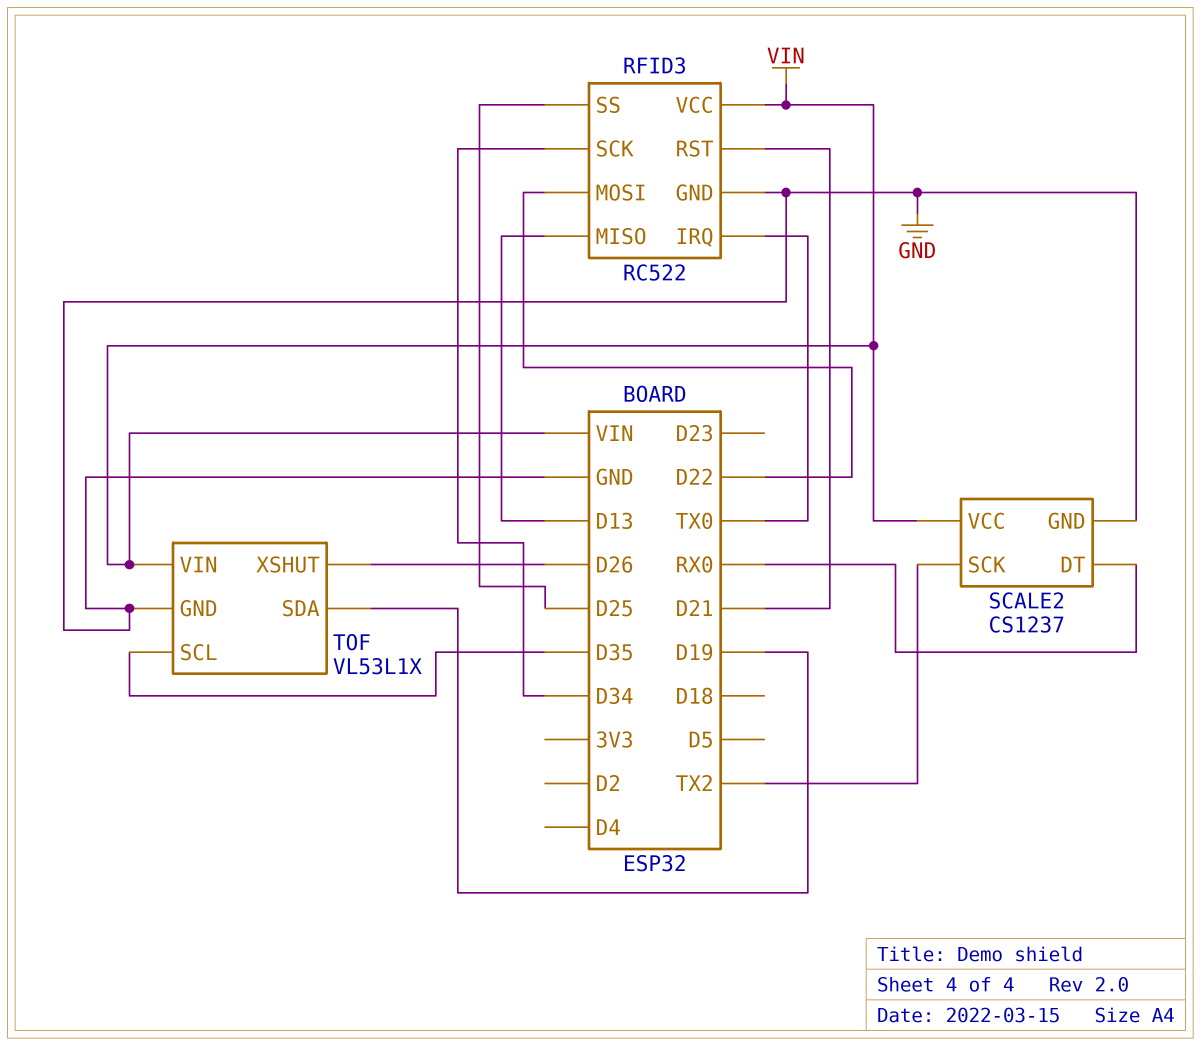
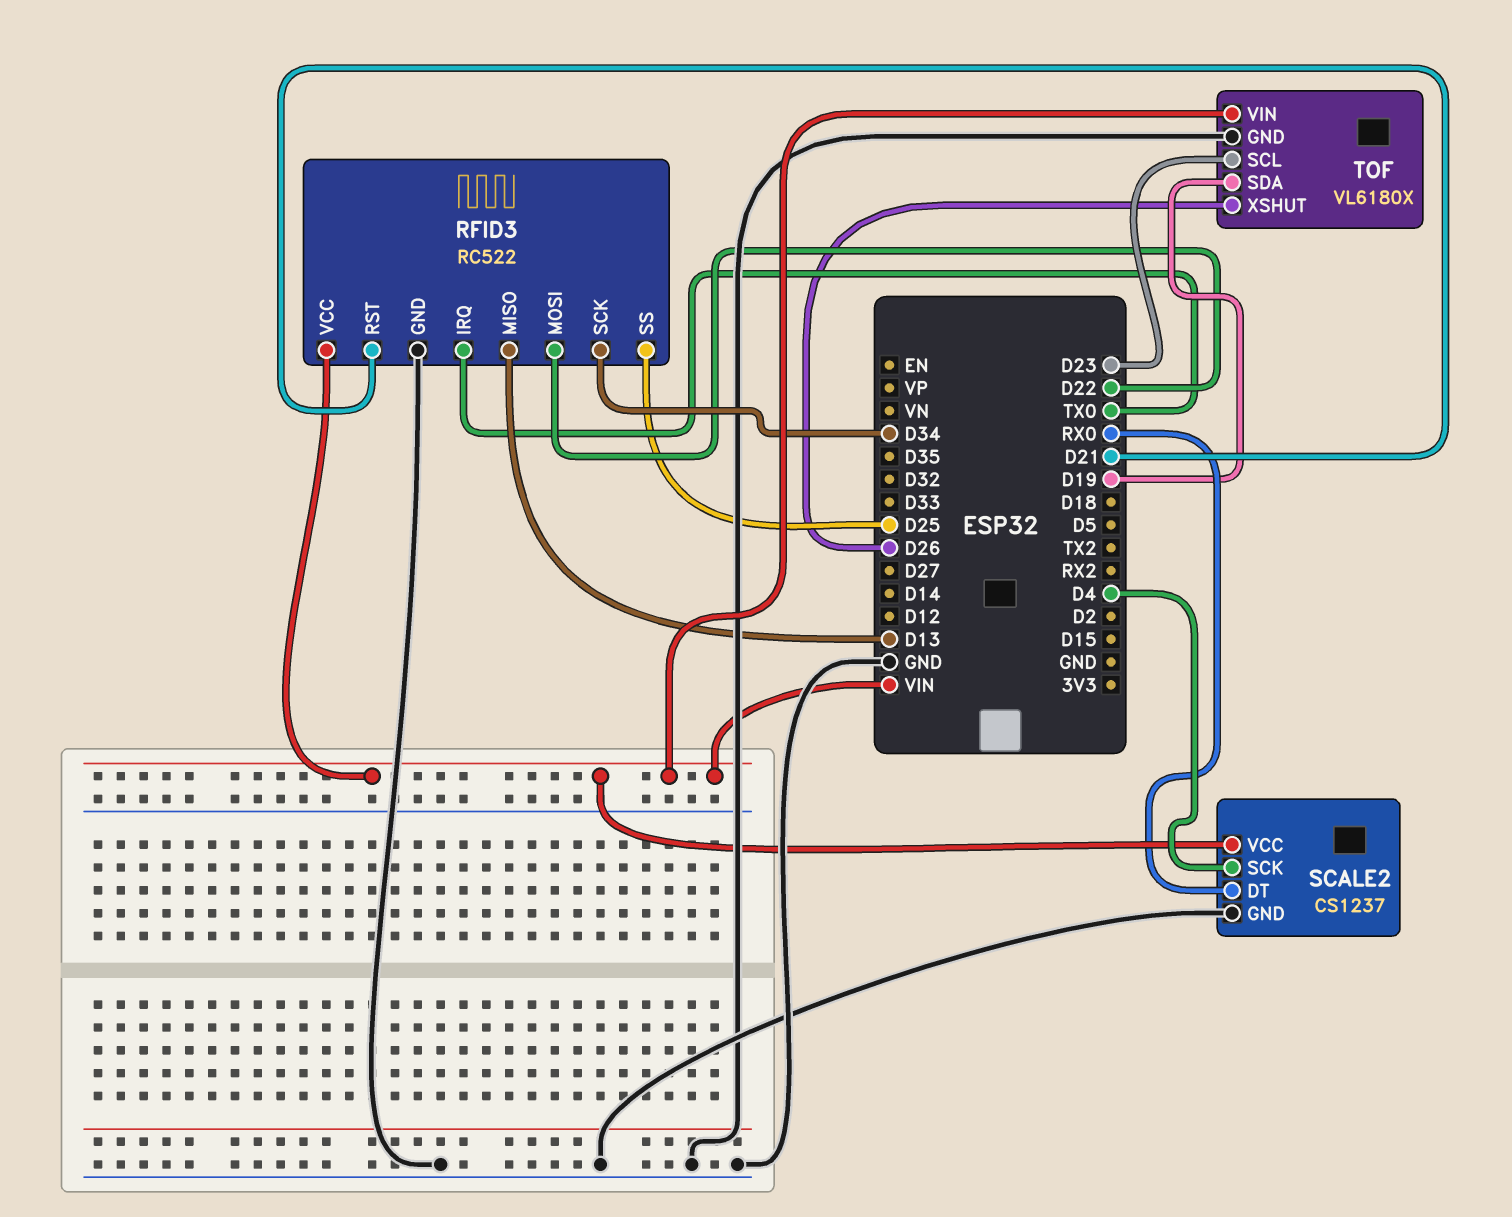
SCALE2 pin SCK: TX2 -> D4
TOF: VL53L1X -> VL6180X
TOF pin SCL: D35 -> D23

